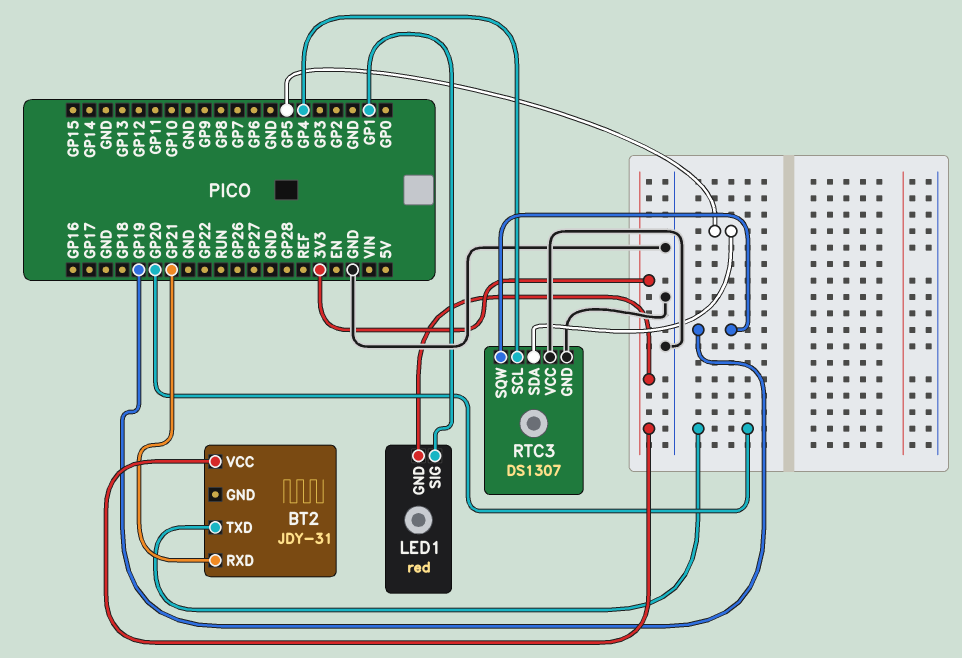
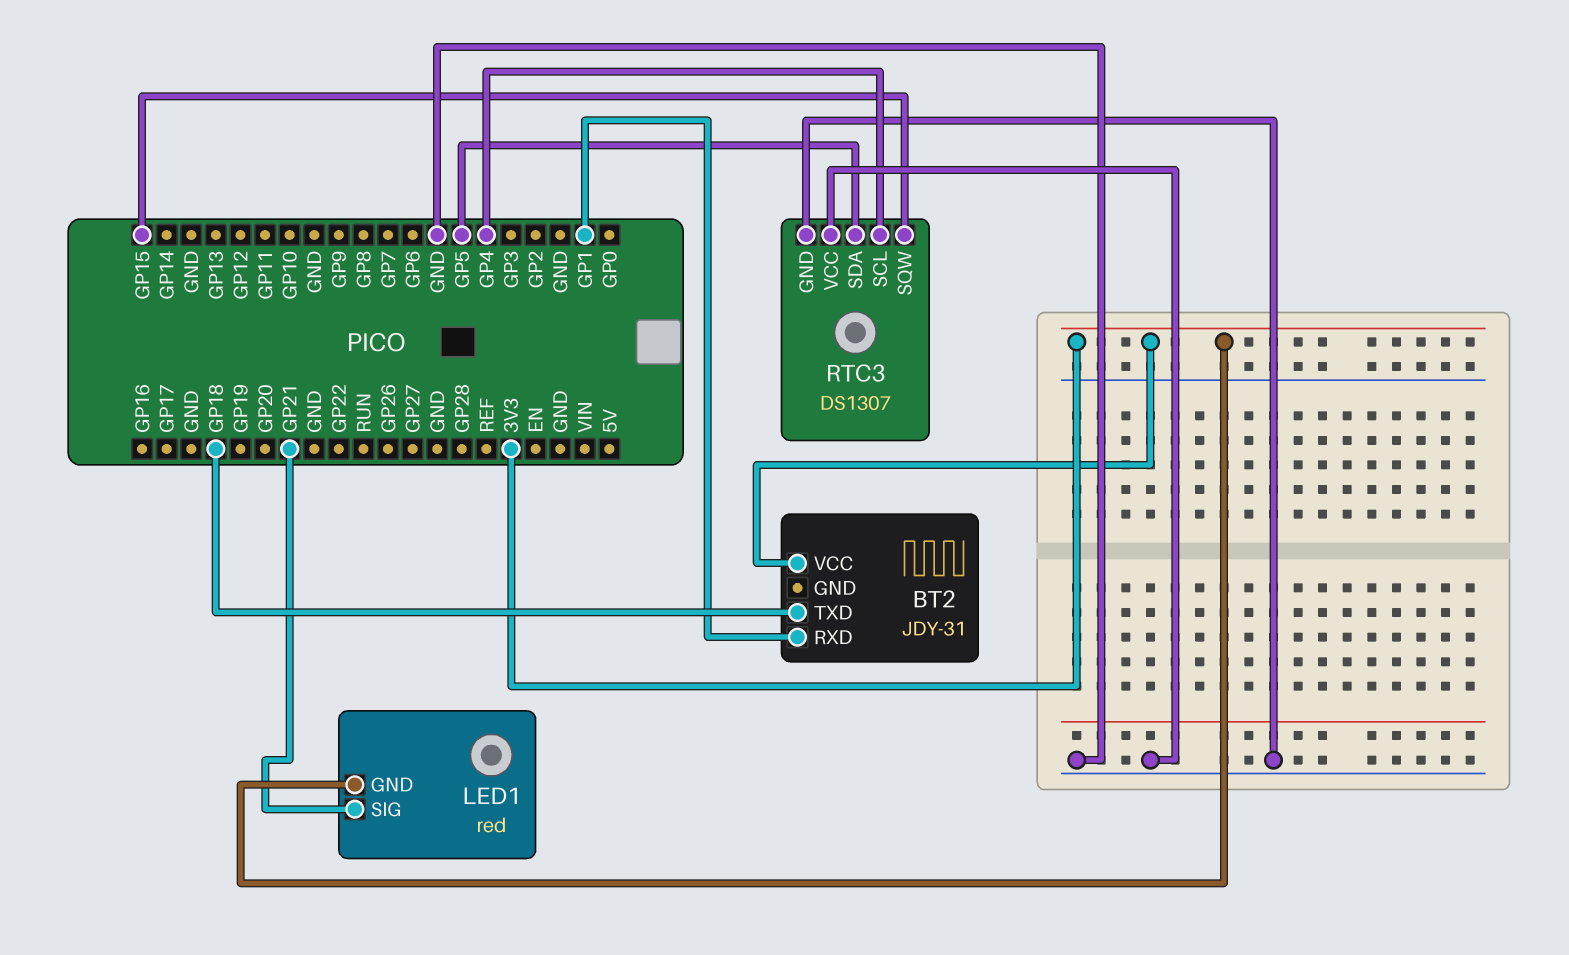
BT2 pin RXD: GP21 -> GP1
BT2 pin TXD: GP20 -> GP18
LED1 pin SIG: GP1 -> GP21
RTC3 pin SQW: GP19 -> GP15

